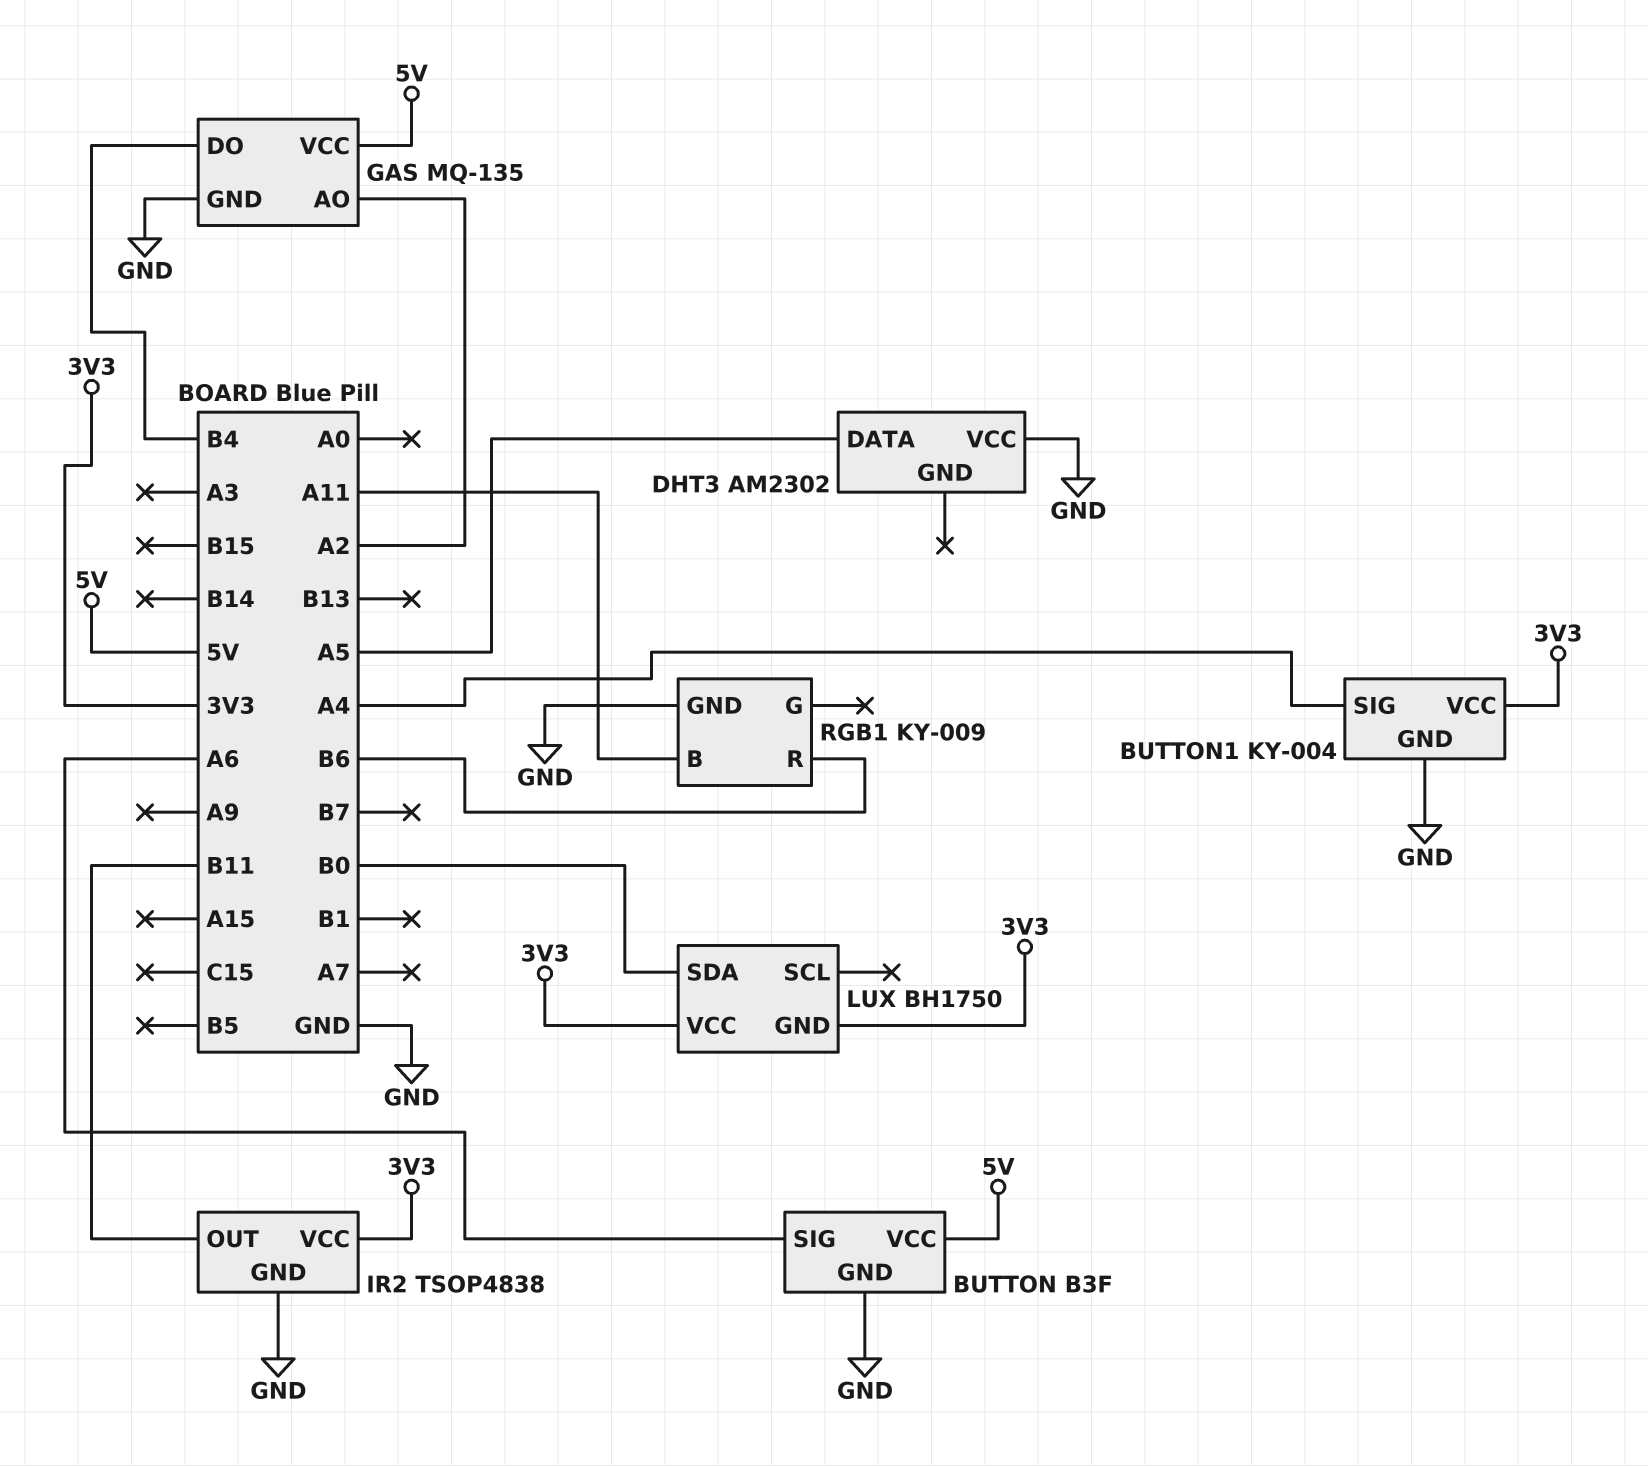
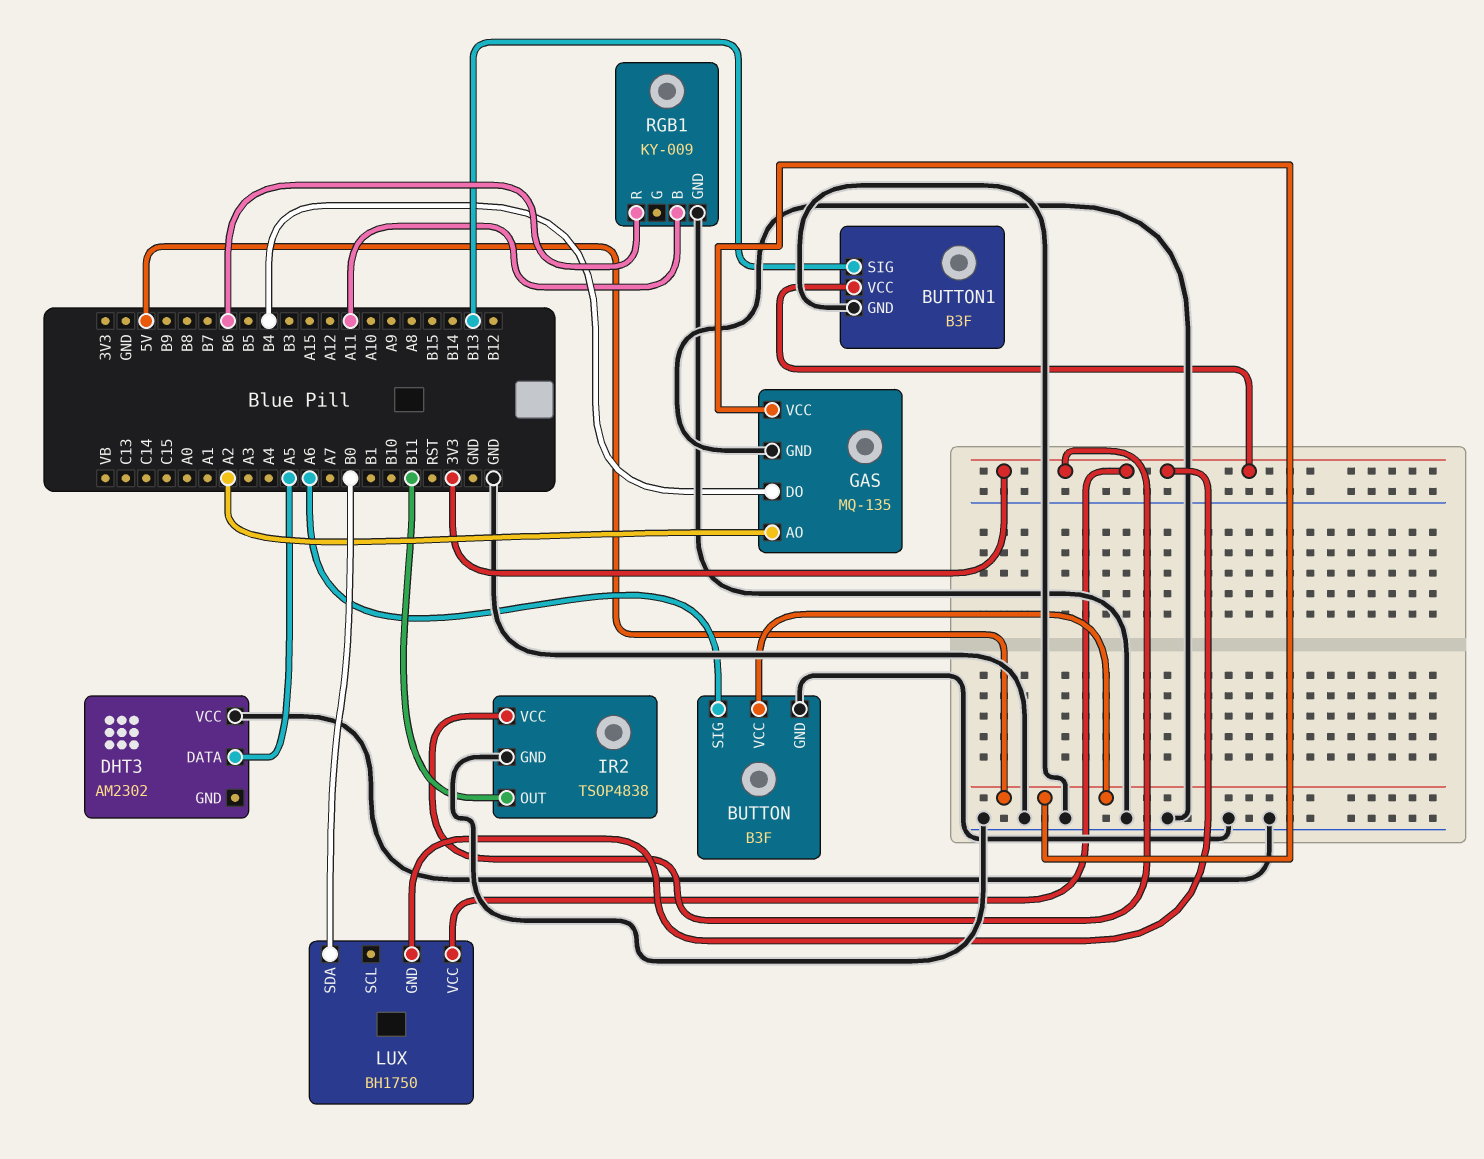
BUTTON1: KY-004 -> B3F
BUTTON1 pin SIG: A4 -> B13

